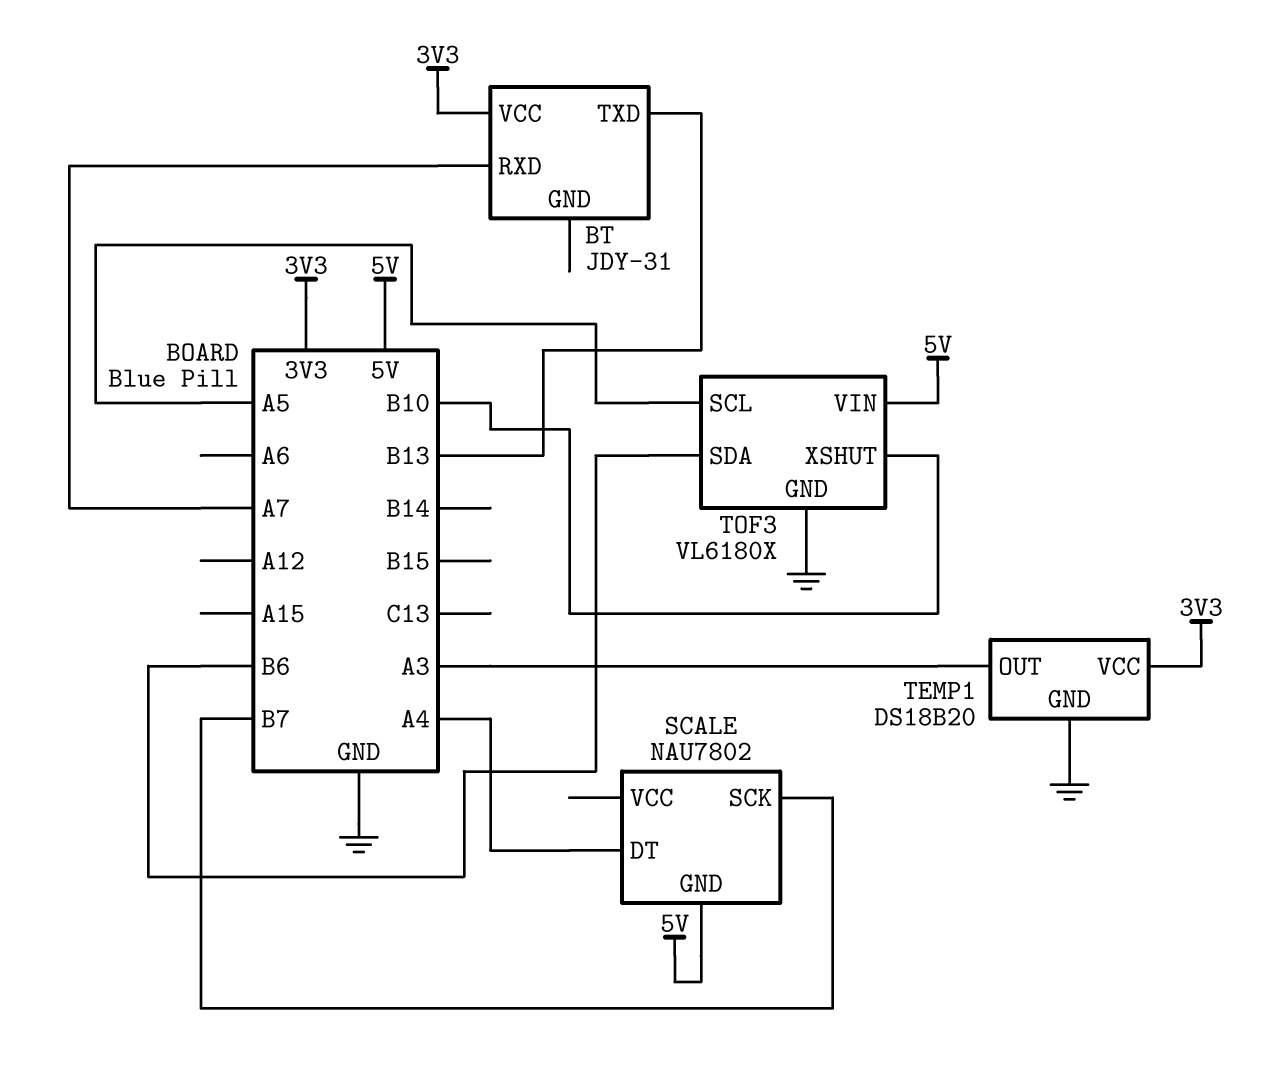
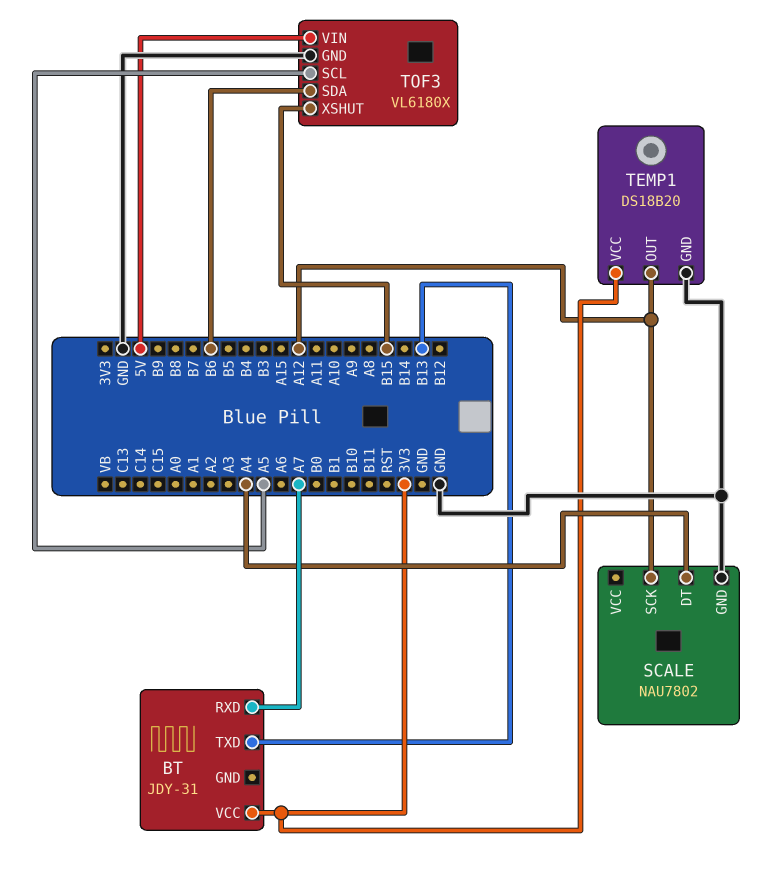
SCALE pin GND: 5V -> GND
SCALE pin SCK: B7 -> A12
TEMP1 pin OUT: A3 -> A12
TOF3 pin XSHUT: B10 -> B15

